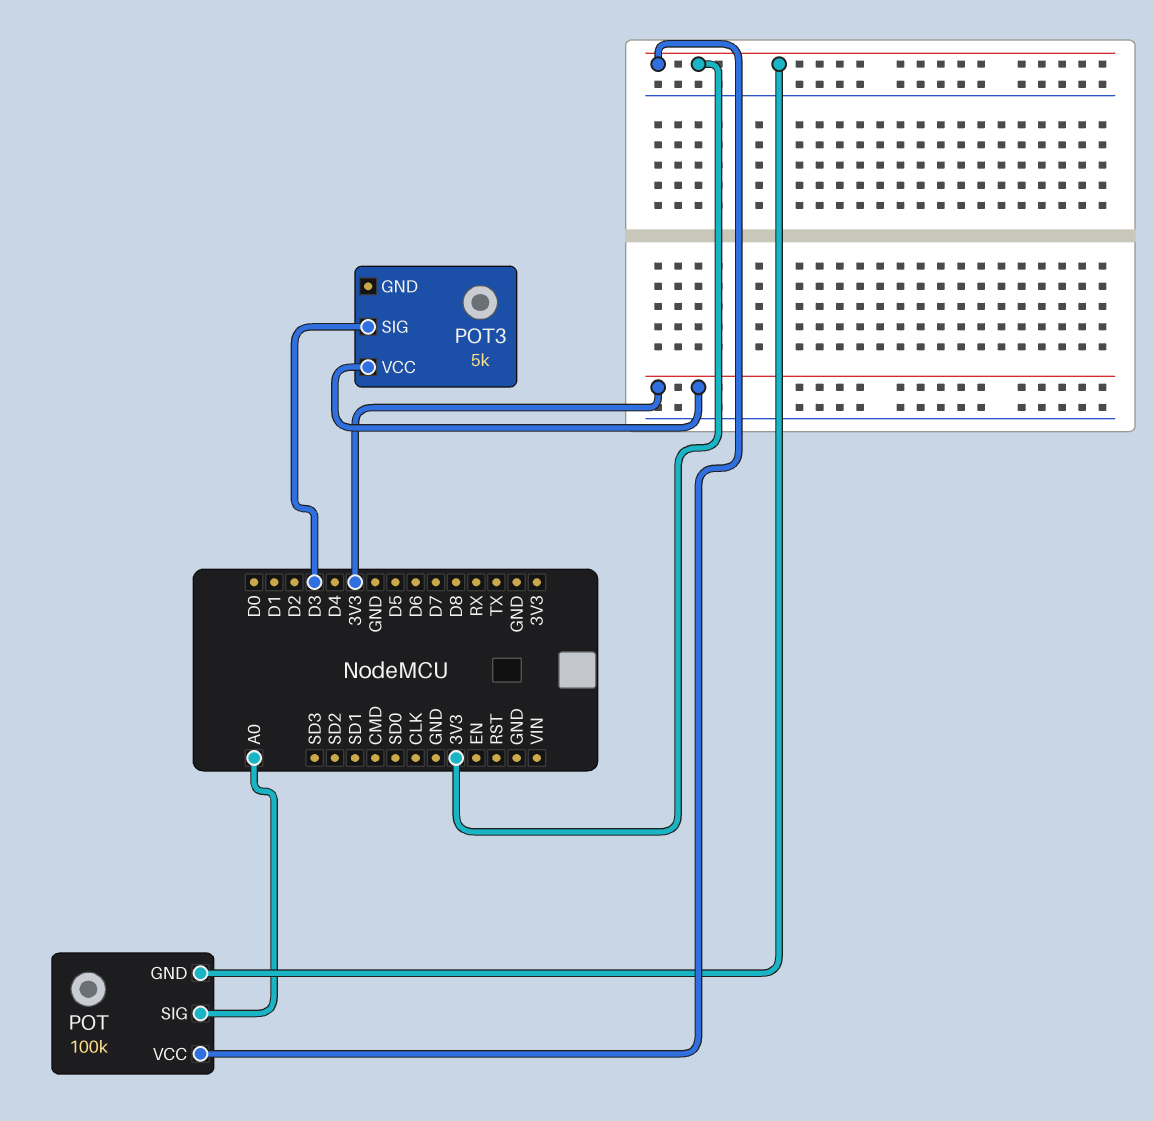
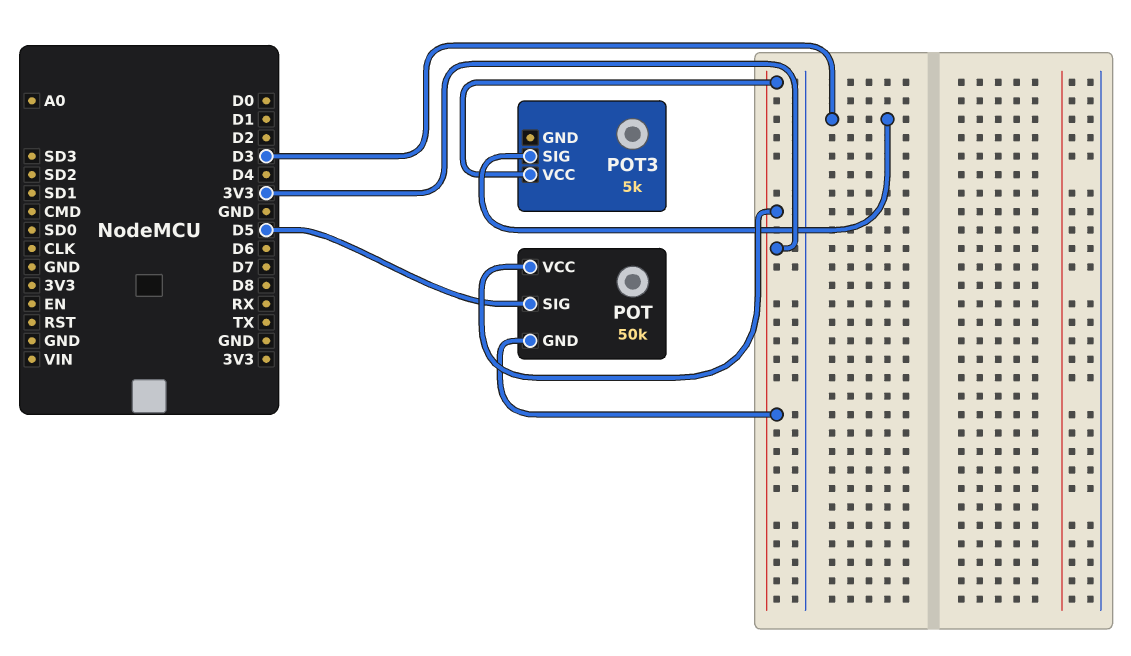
POT: 100k -> 50k
POT pin SIG: A0 -> D5

